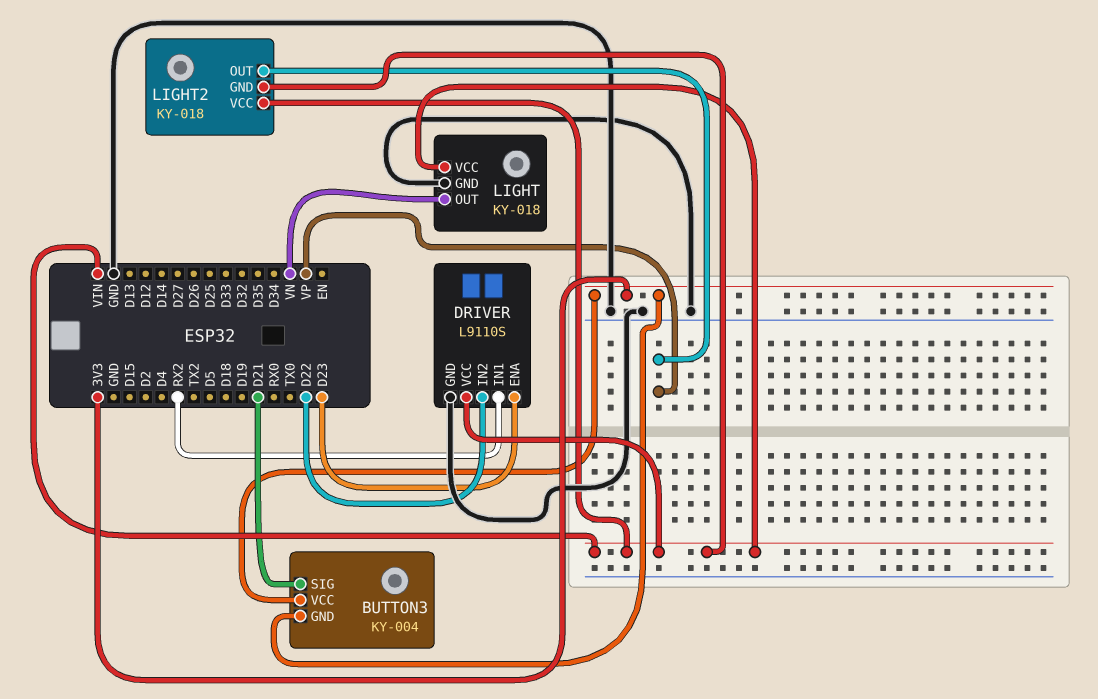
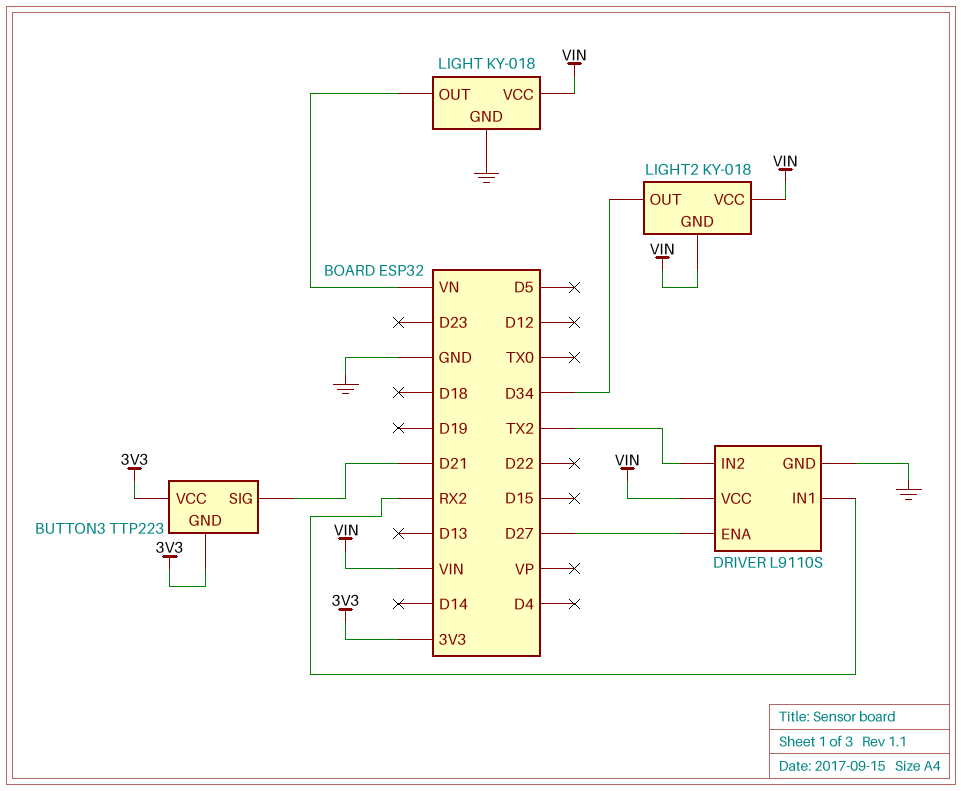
BUTTON3: KY-004 -> TTP223
DRIVER pin ENA: D23 -> D27
DRIVER pin IN2: D22 -> TX2
LIGHT2 pin OUT: VP -> D34

